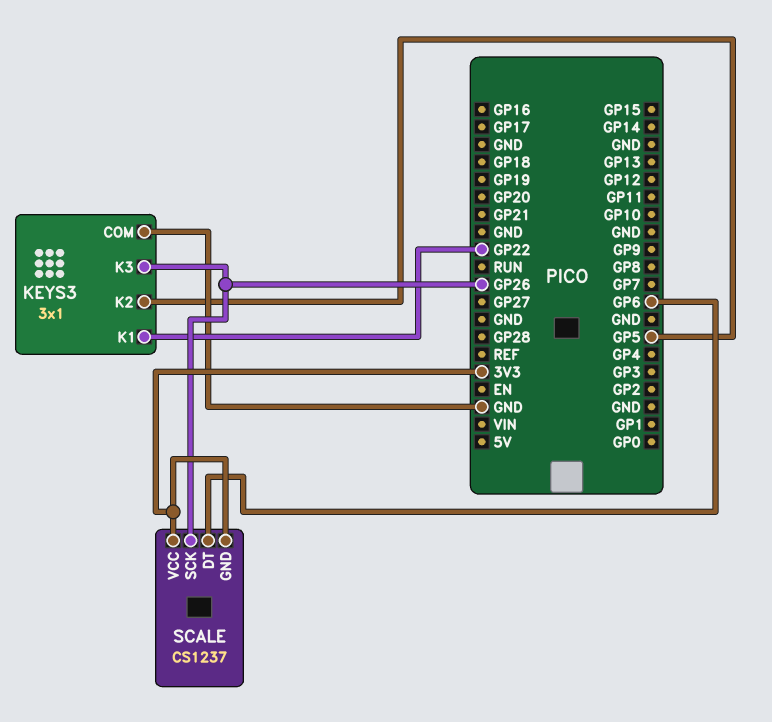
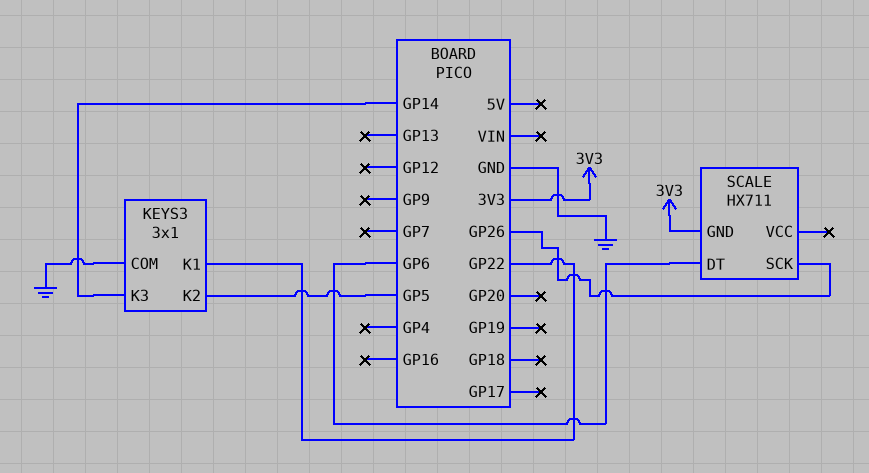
KEYS3 pin K3: GP26 -> GP14
SCALE: CS1237 -> HX711
SCALE pin VCC: 3V3 -> none

